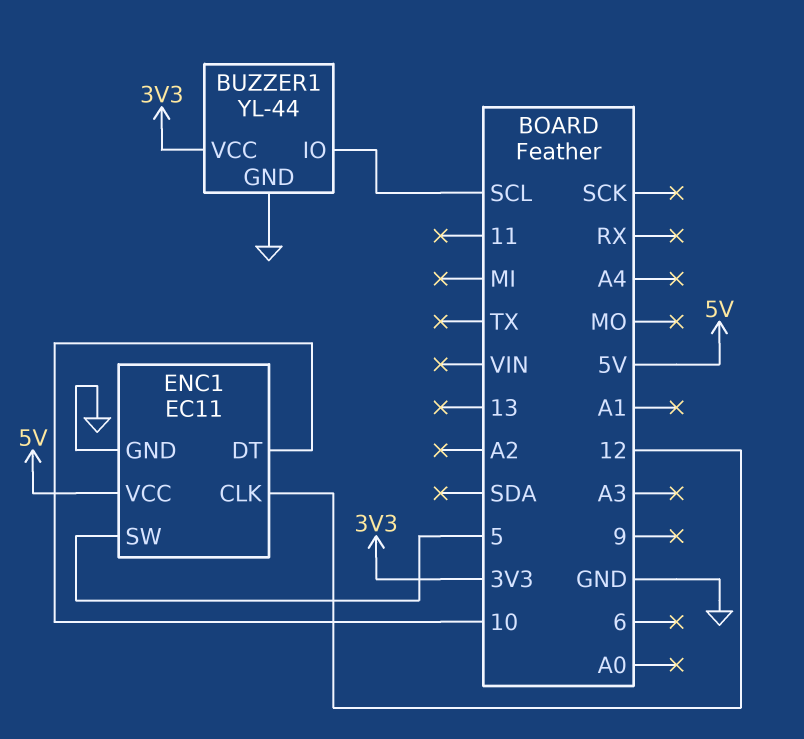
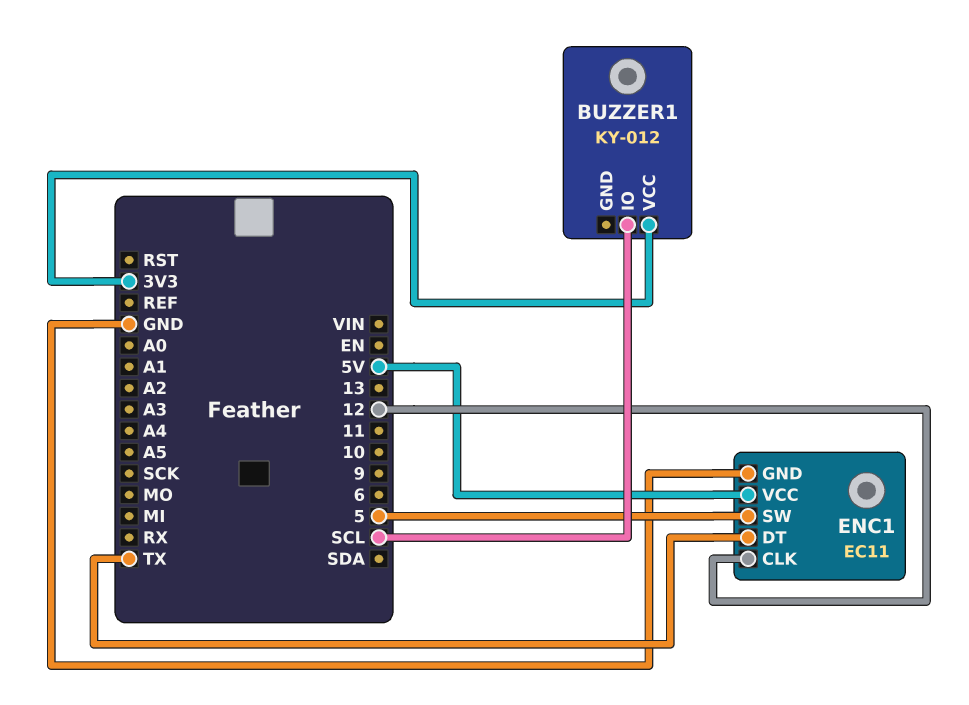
BUZZER1: YL-44 -> KY-012
BUZZER1 pin GND: GND -> none
ENC1 pin DT: 10 -> TX

